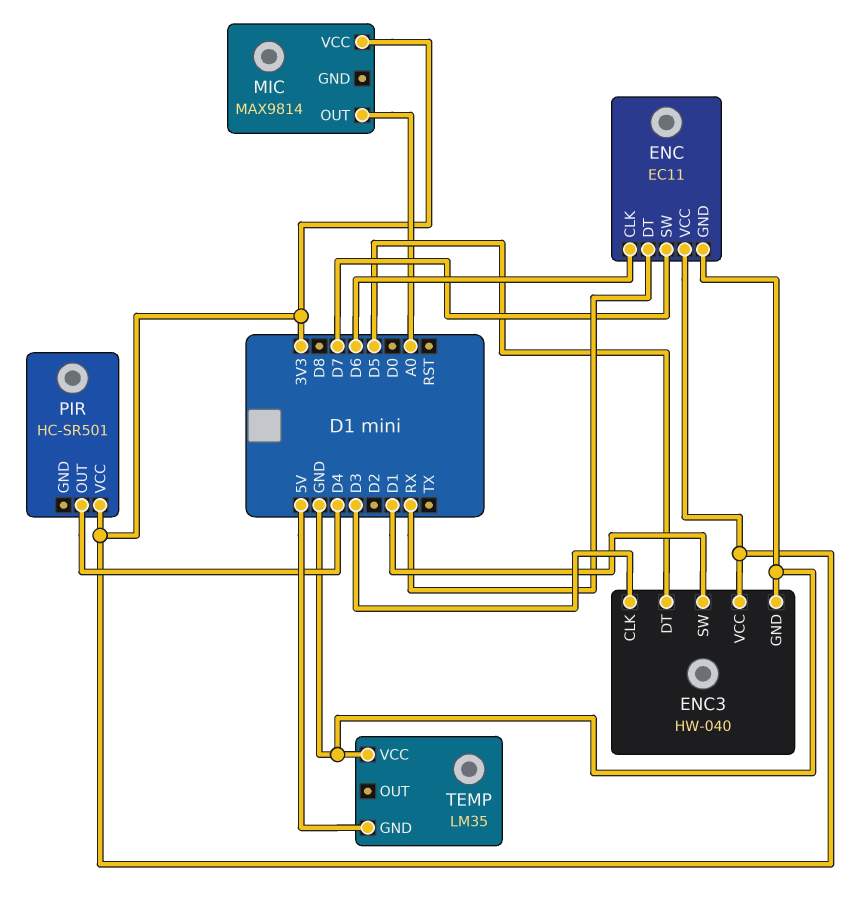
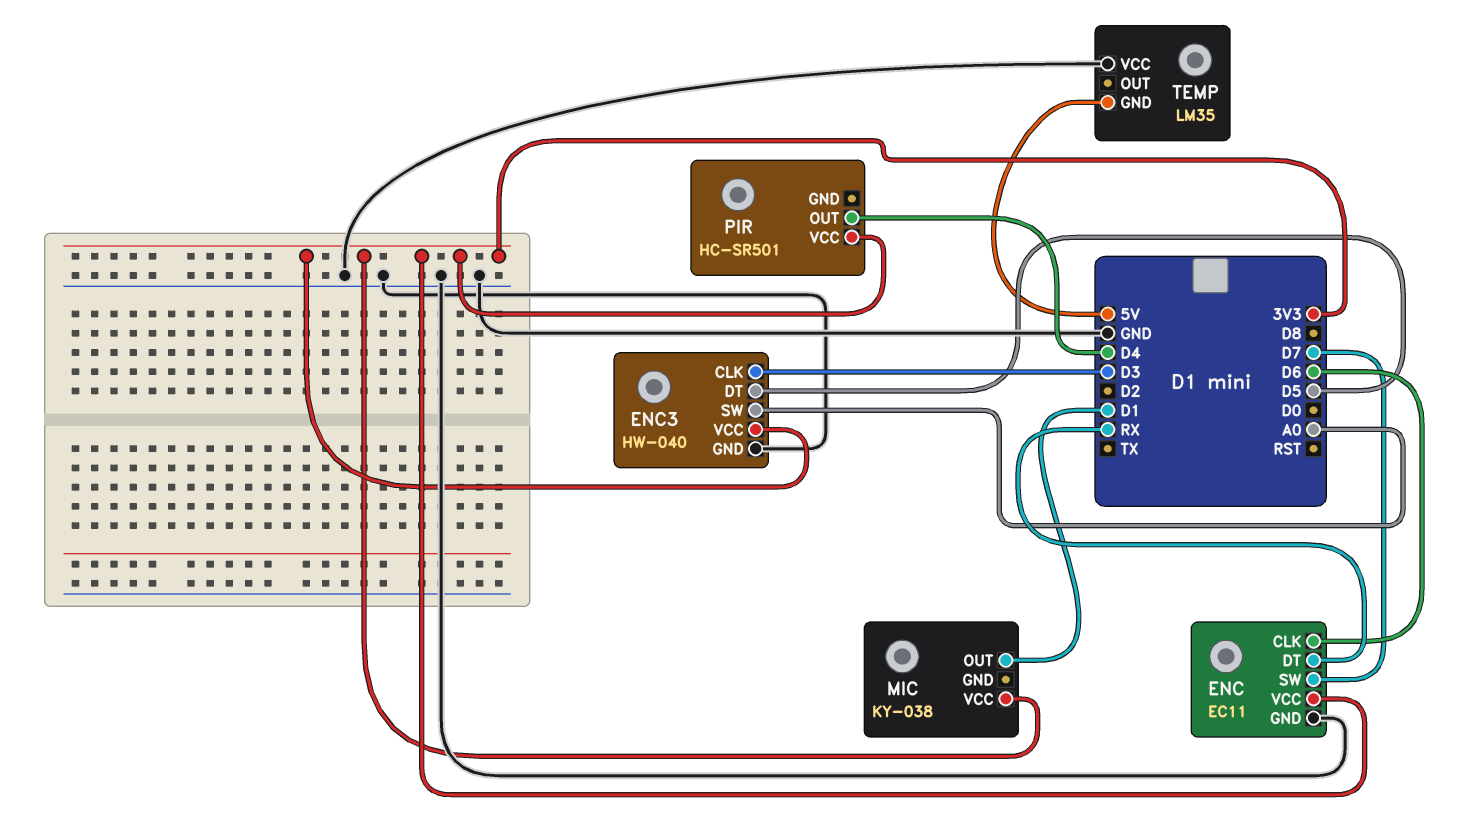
ENC3 pin SW: D1 -> A0
MIC: MAX9814 -> KY-038
MIC pin OUT: A0 -> D1

